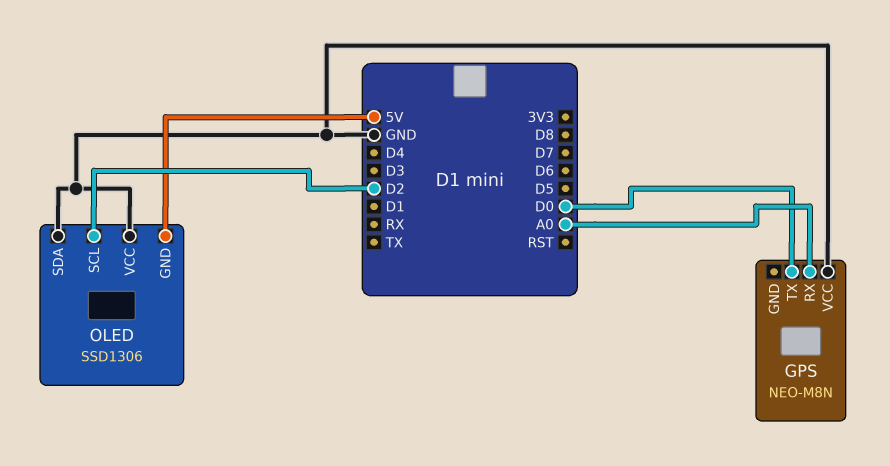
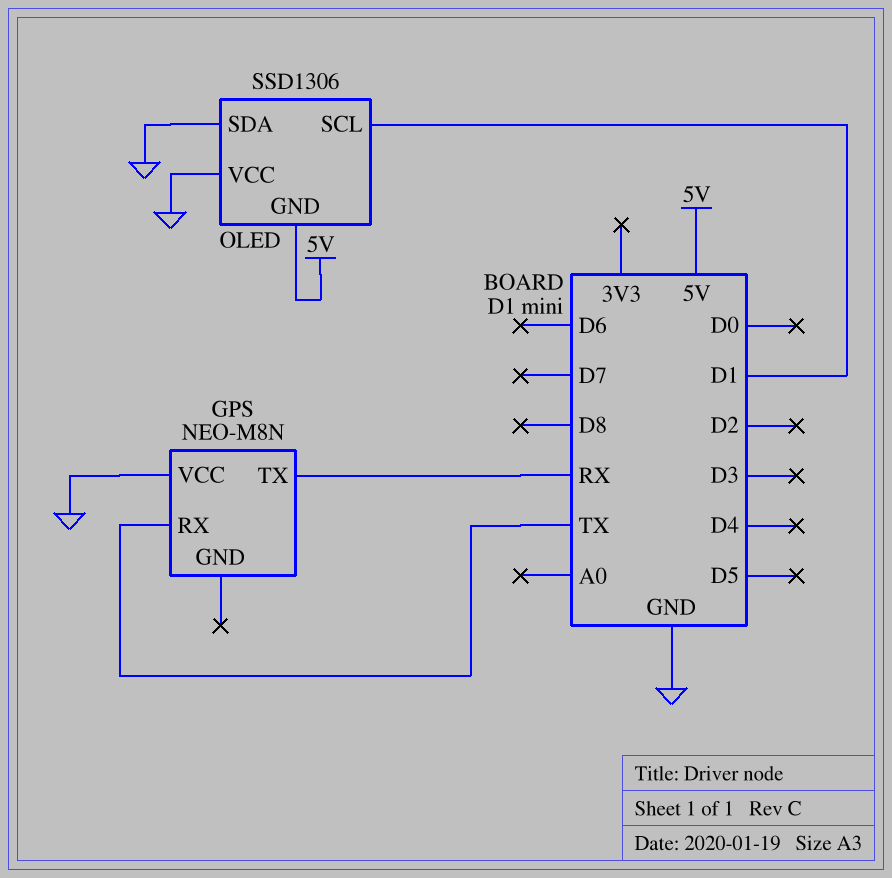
GPS pin RX: A0 -> TX
GPS pin TX: D0 -> RX
OLED pin SCL: D2 -> D1

